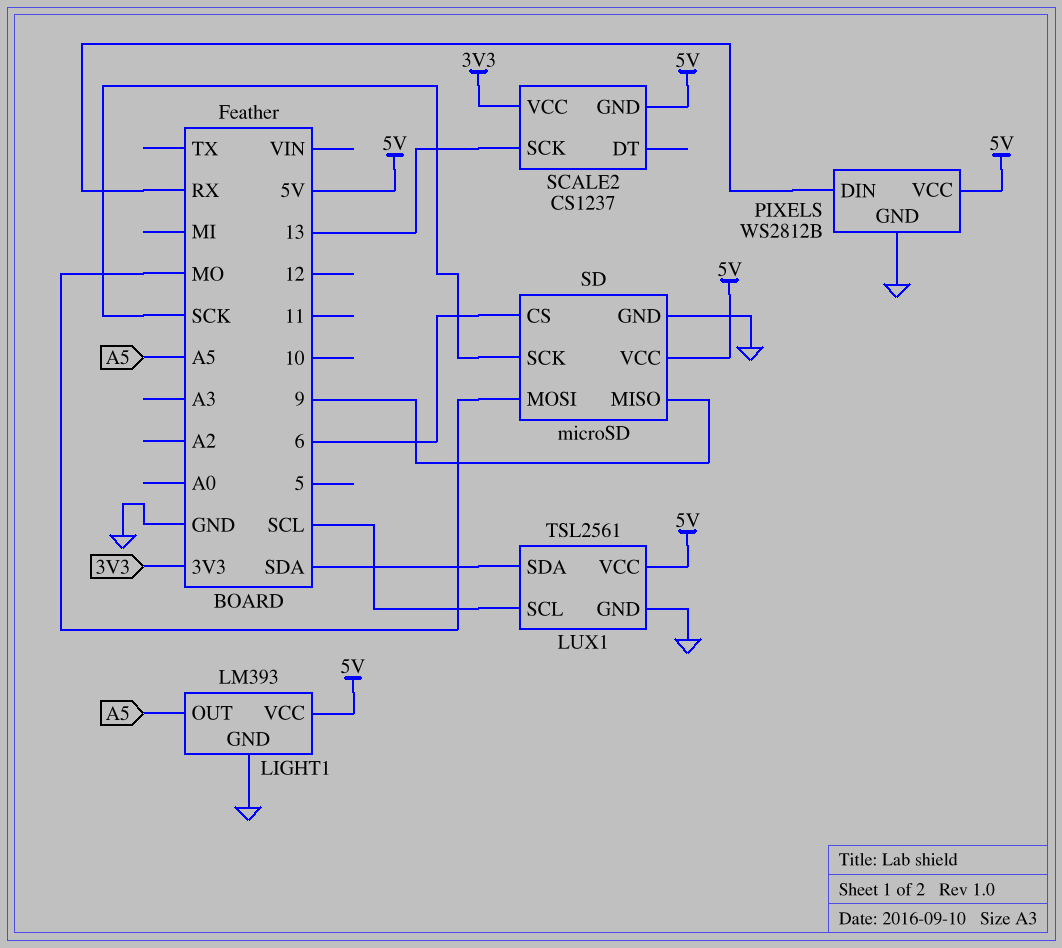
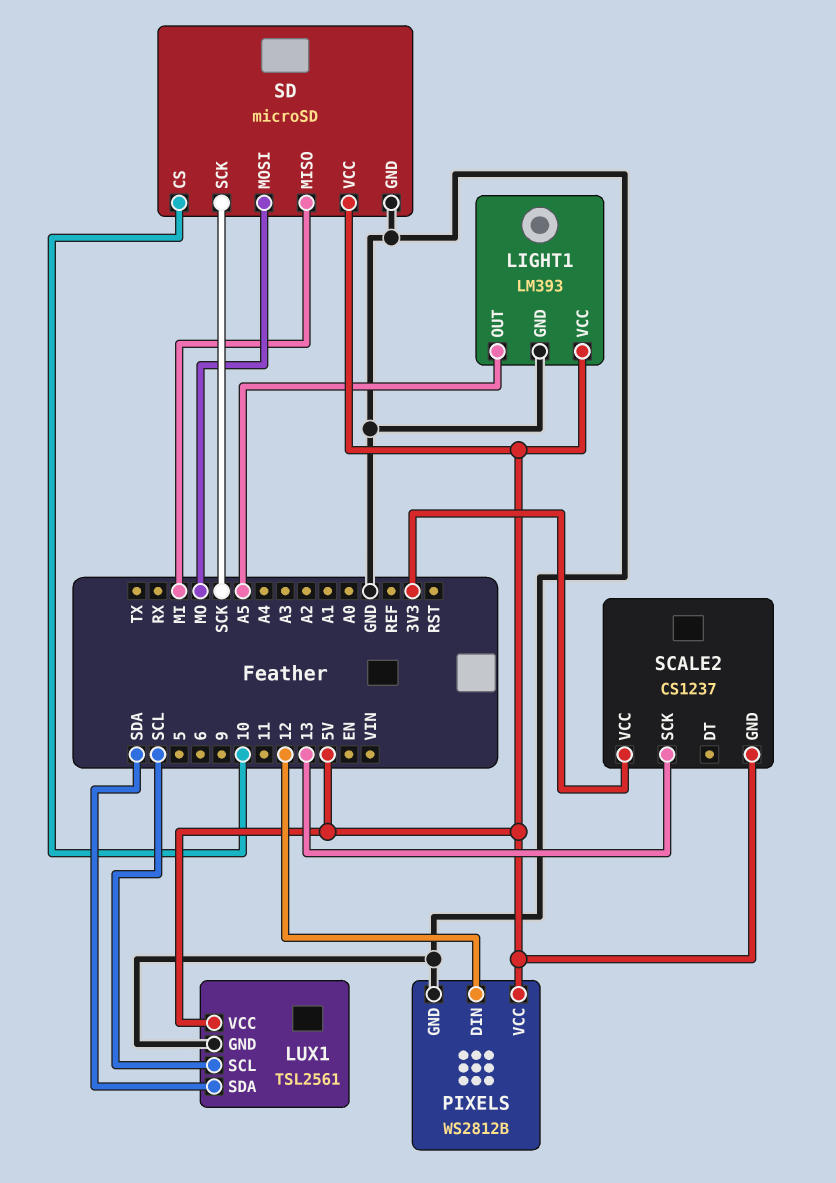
PIXELS pin DIN: RX -> 12
SD pin CS: 6 -> 10
SD pin MISO: 9 -> MI

